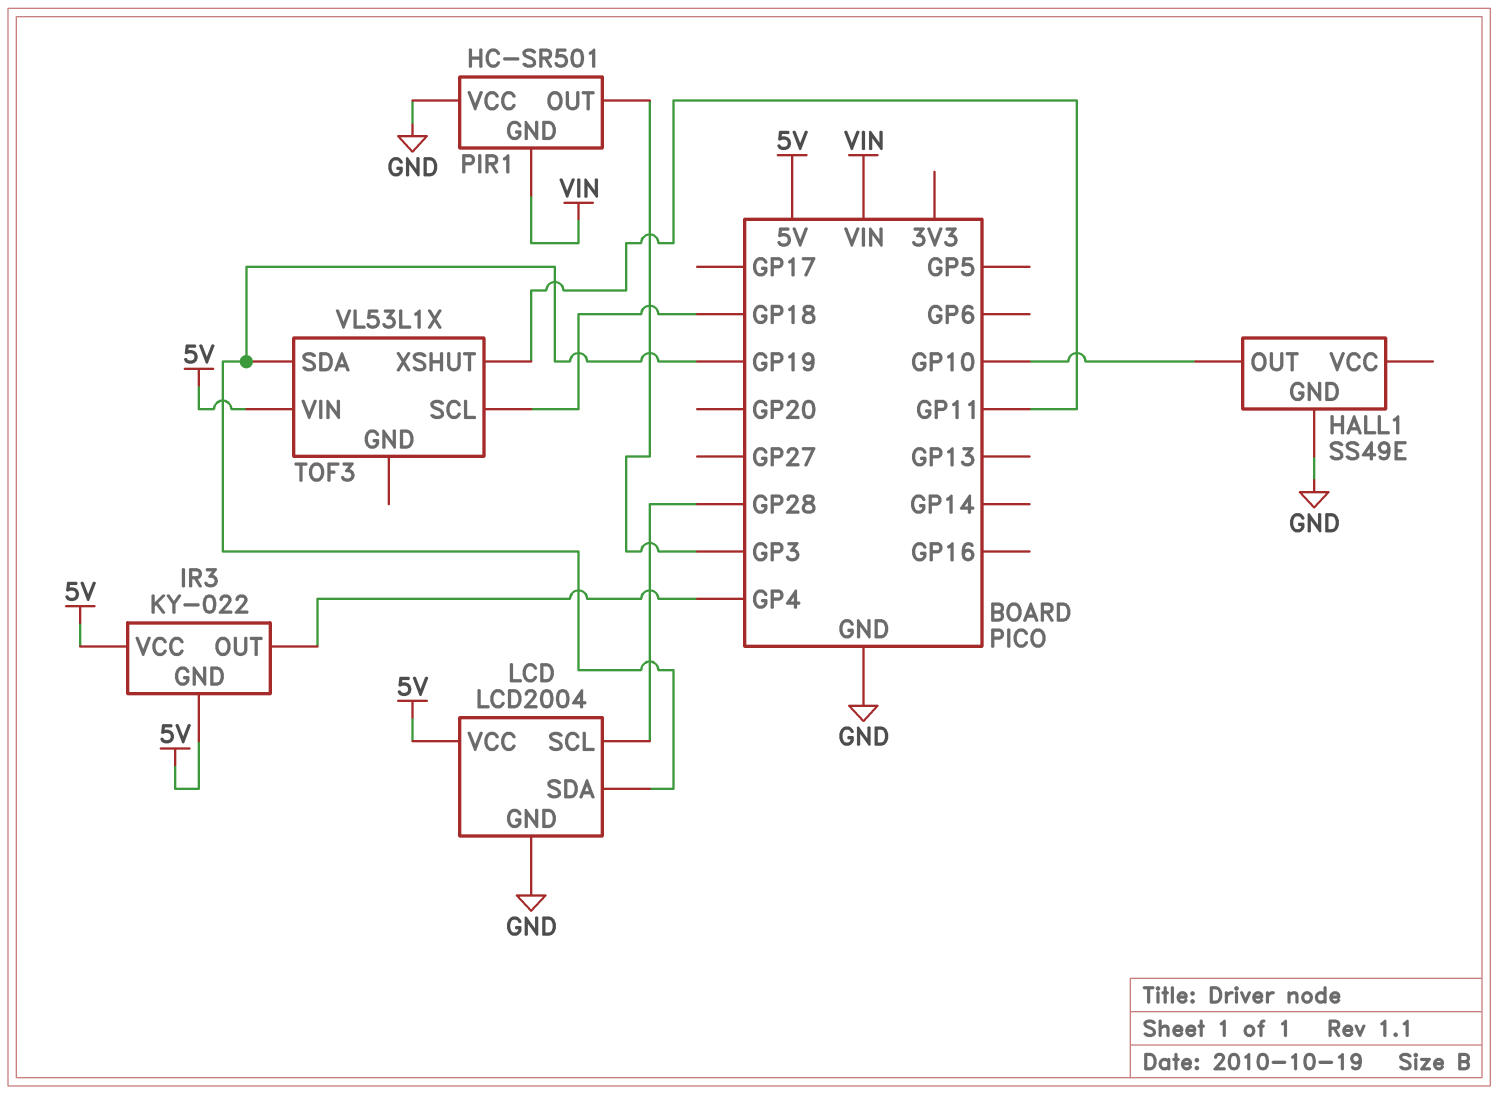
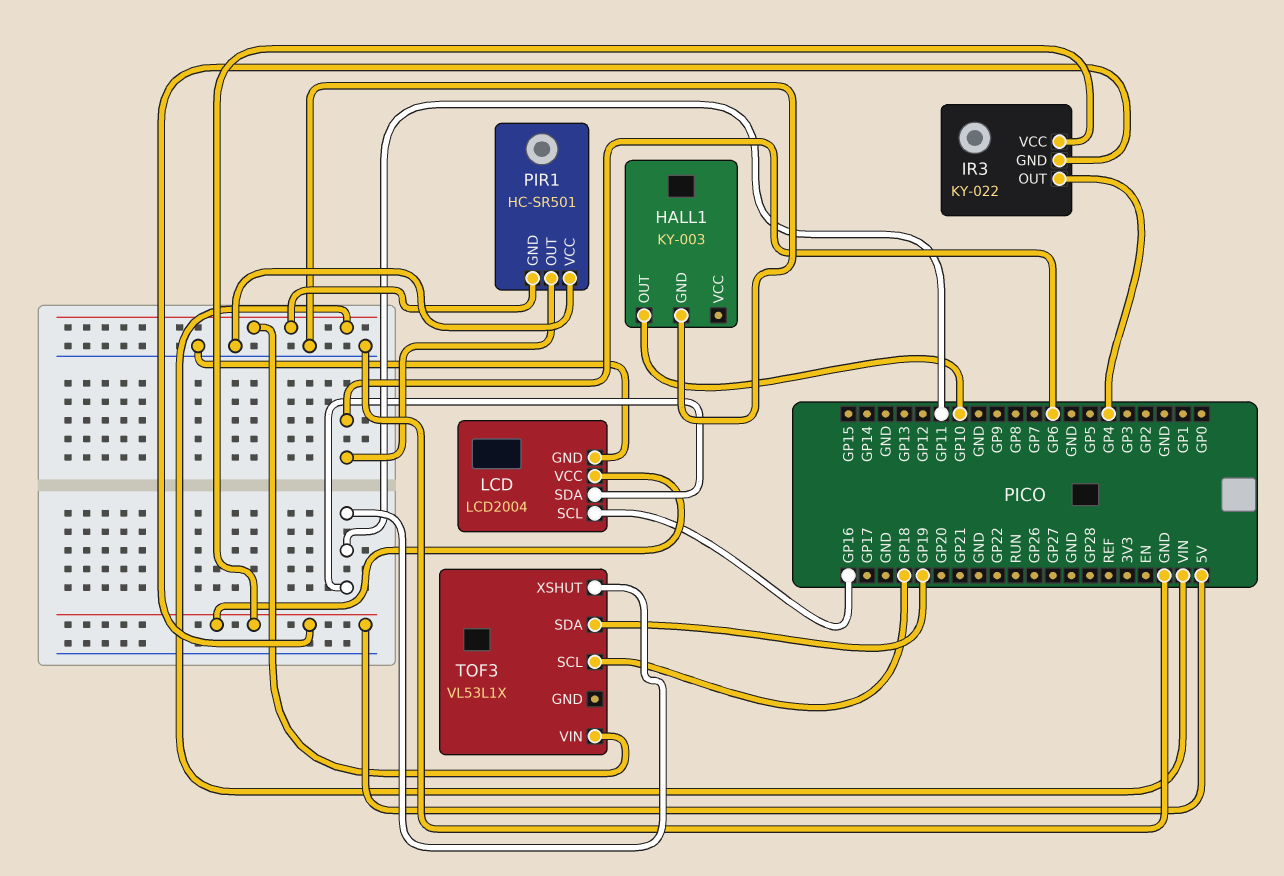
HALL1: SS49E -> KY-003
LCD pin SCL: GP28 -> GP16
LCD pin SDA: GP19 -> GP11
PIR1 pin OUT: GP3 -> GP6
TOF3 pin VIN: 5V -> VIN

